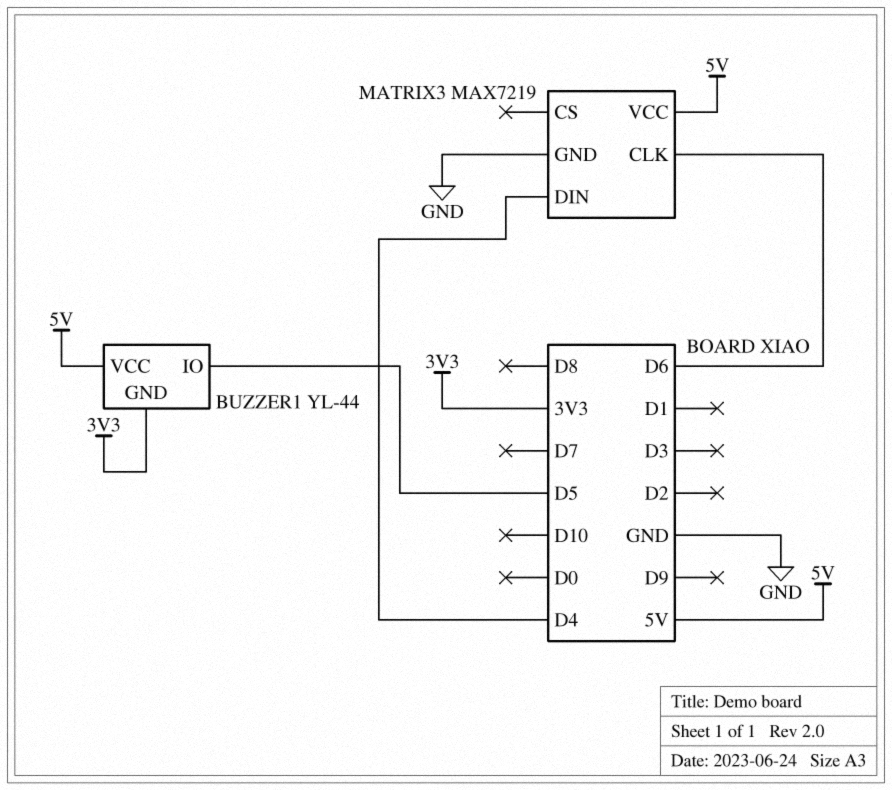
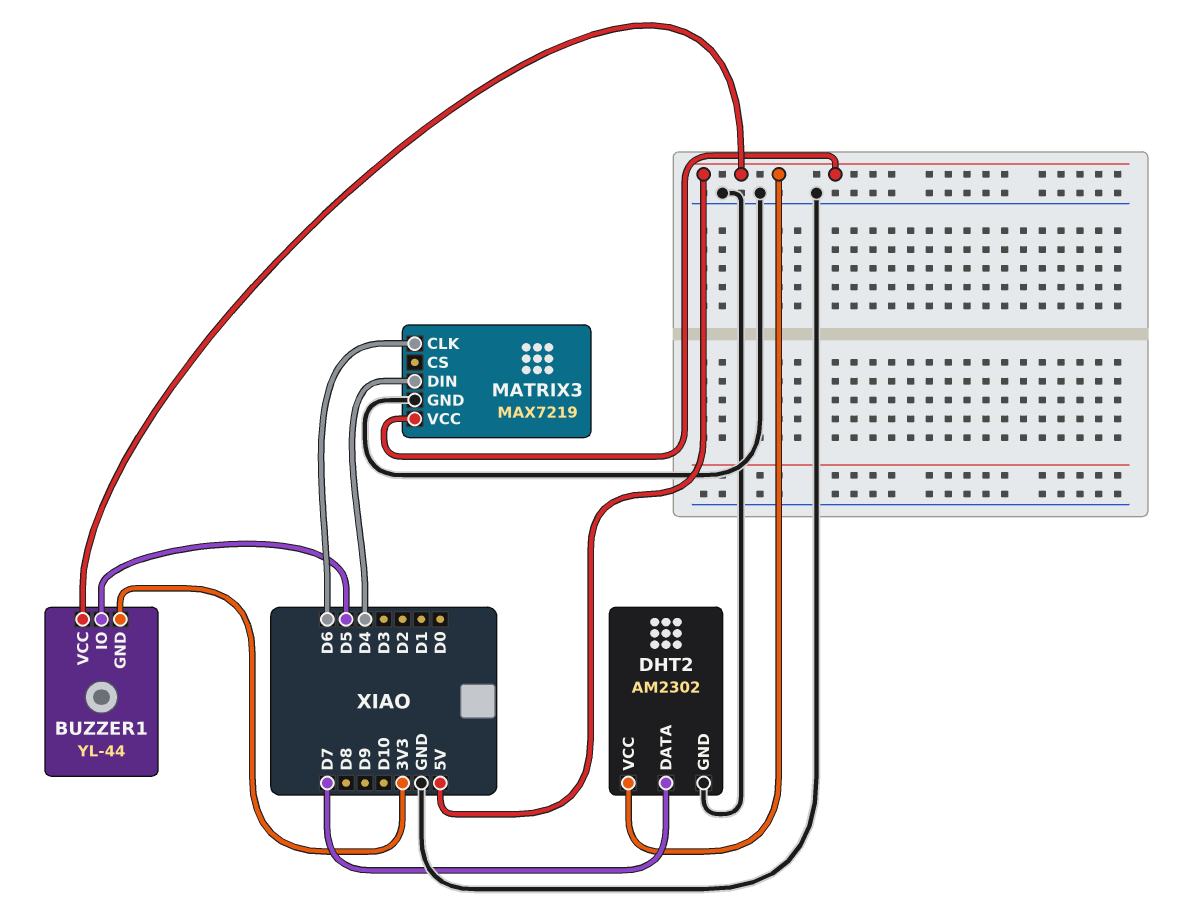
DHT2: none -> AM2302
DHT2 pin DATA: none -> D7
DHT2 pin GND: none -> GND
DHT2 pin VCC: none -> 5V

